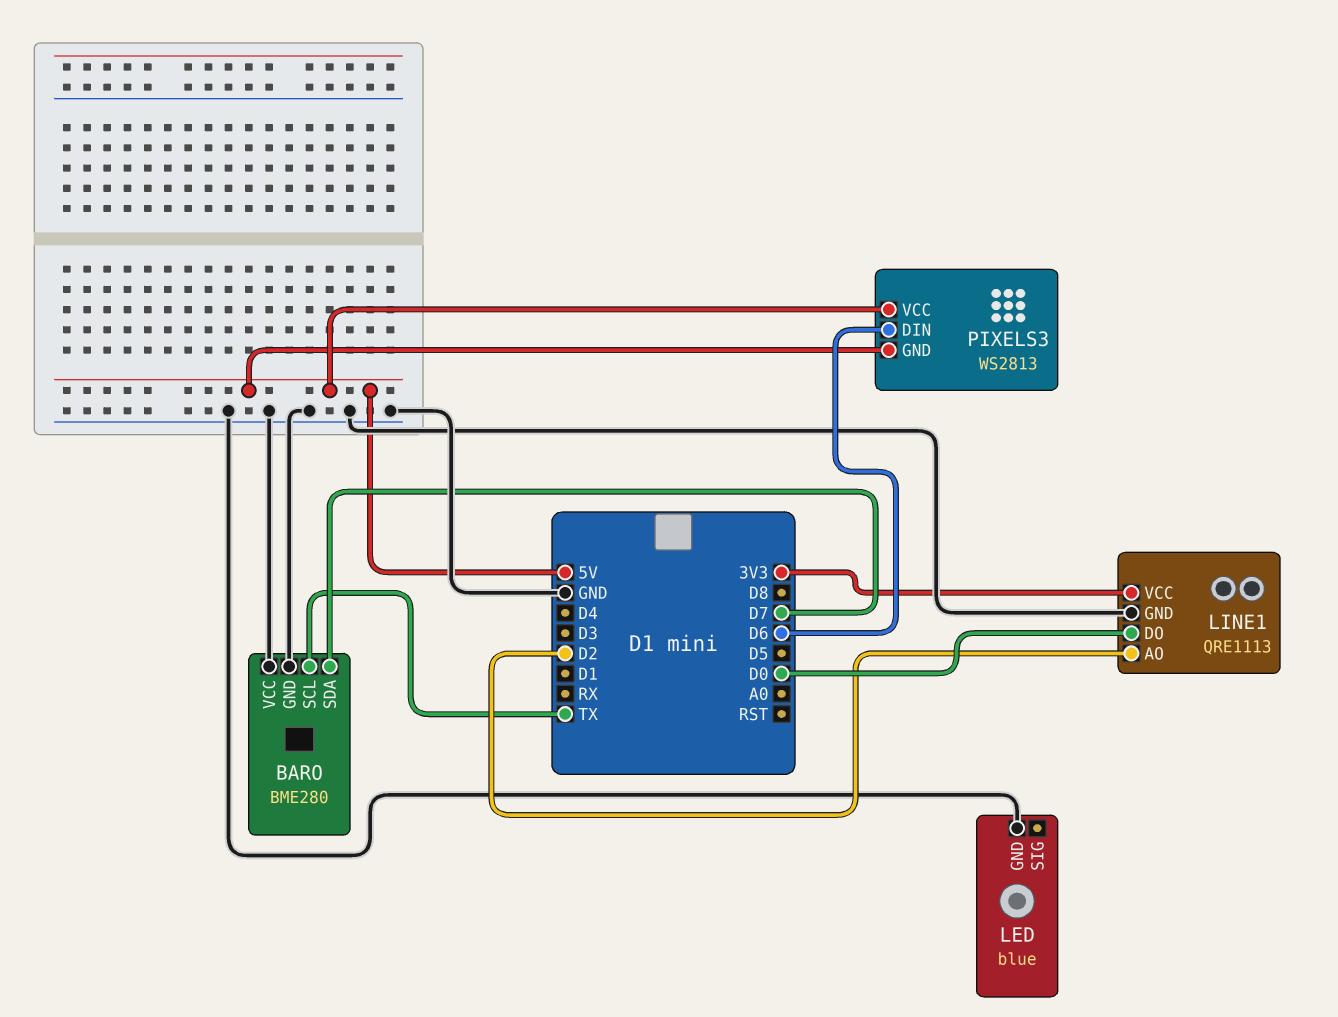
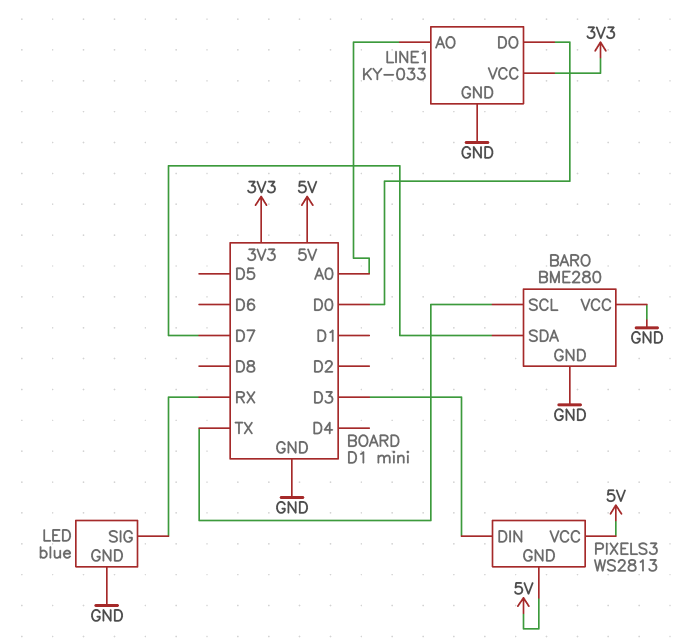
LED pin SIG: none -> RX
LINE1: QRE1113 -> KY-033
LINE1 pin AO: D2 -> A0
PIXELS3 pin DIN: D6 -> D3

